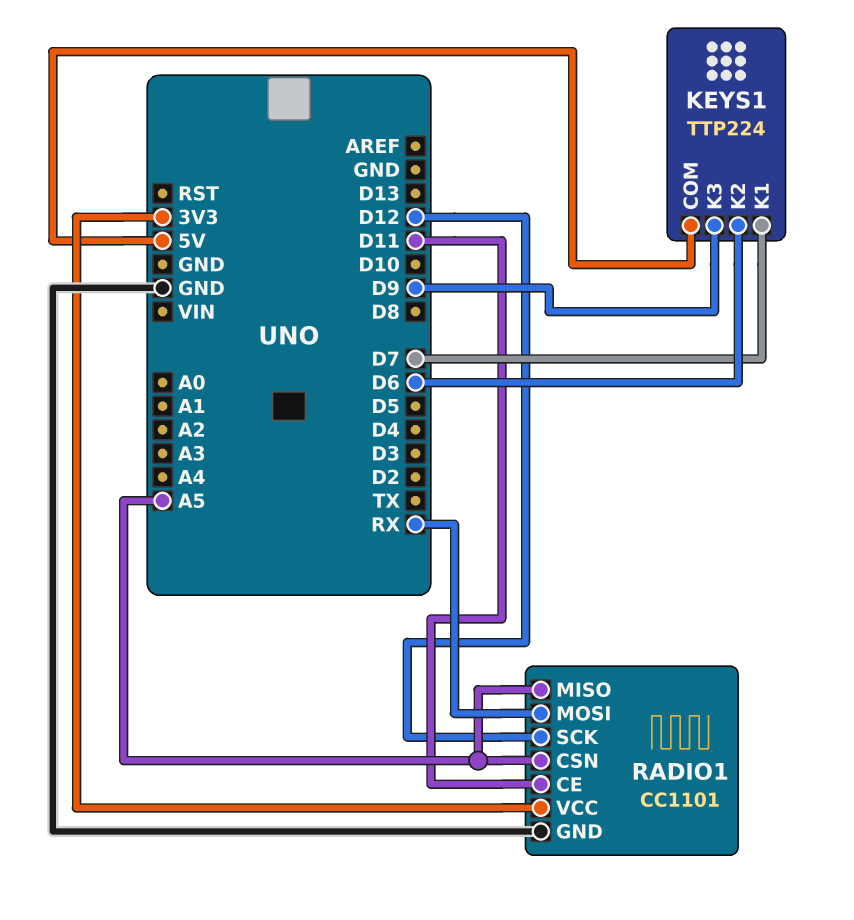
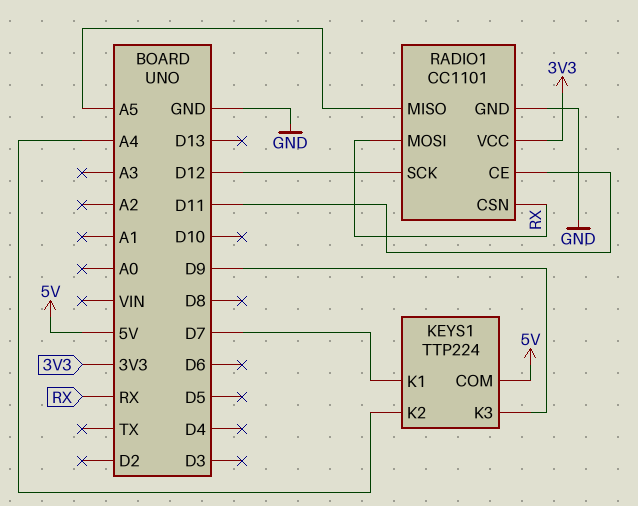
KEYS1 pin K2: D6 -> A4
RADIO1 pin CSN: A5 -> RX

